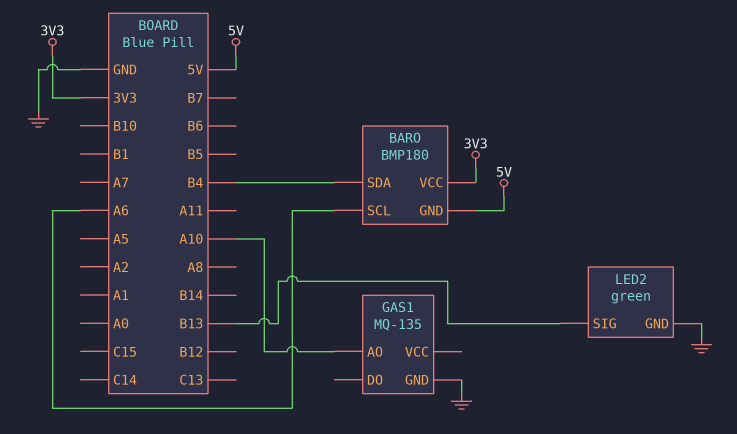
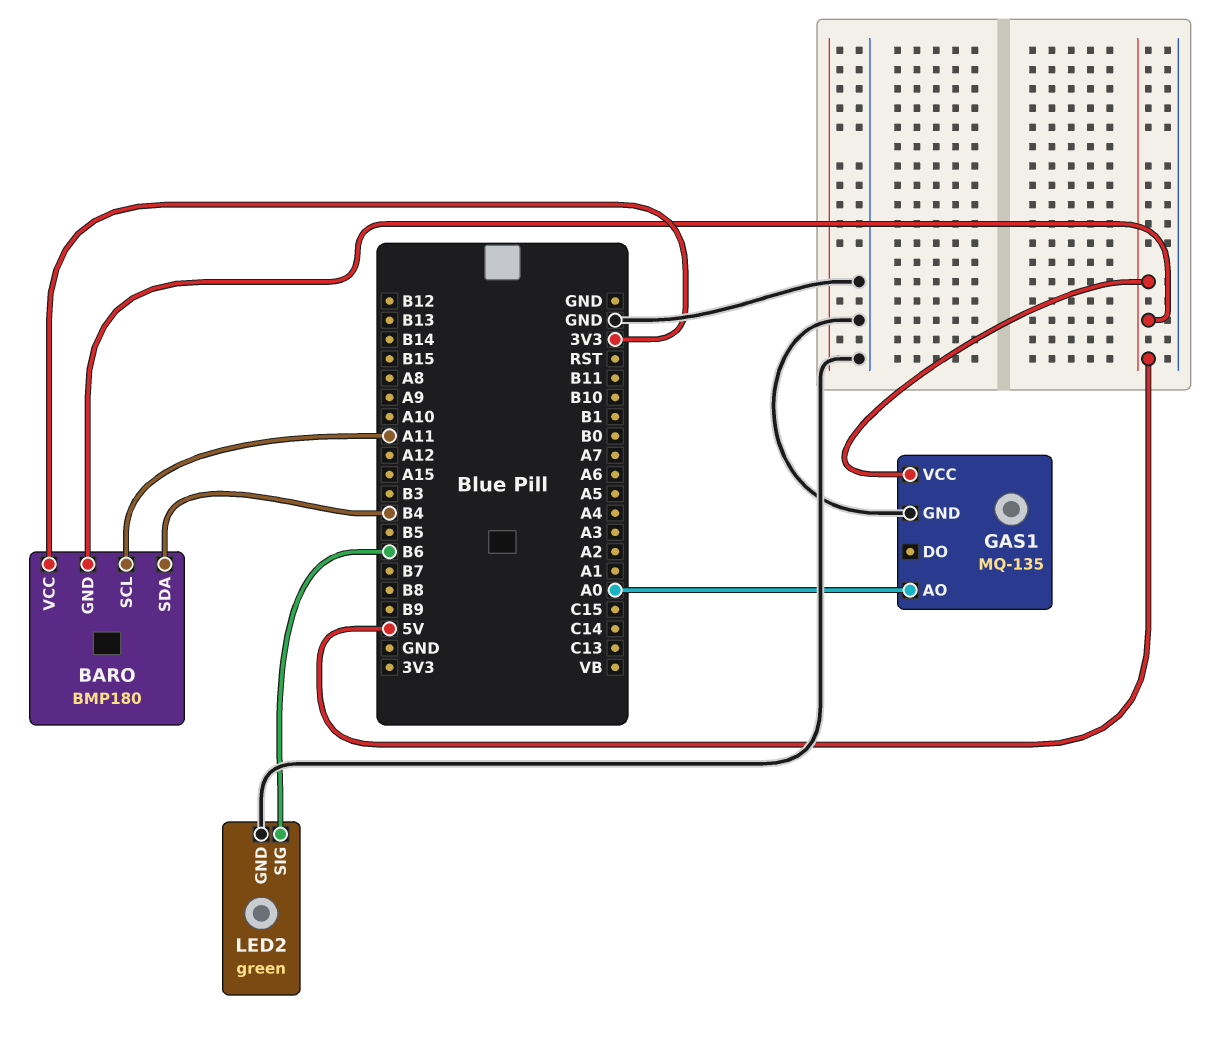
BARO pin SCL: A6 -> A11
GAS1 pin AO: A10 -> A0
GAS1 pin VCC: none -> 5V
LED2 pin SIG: B13 -> B6

